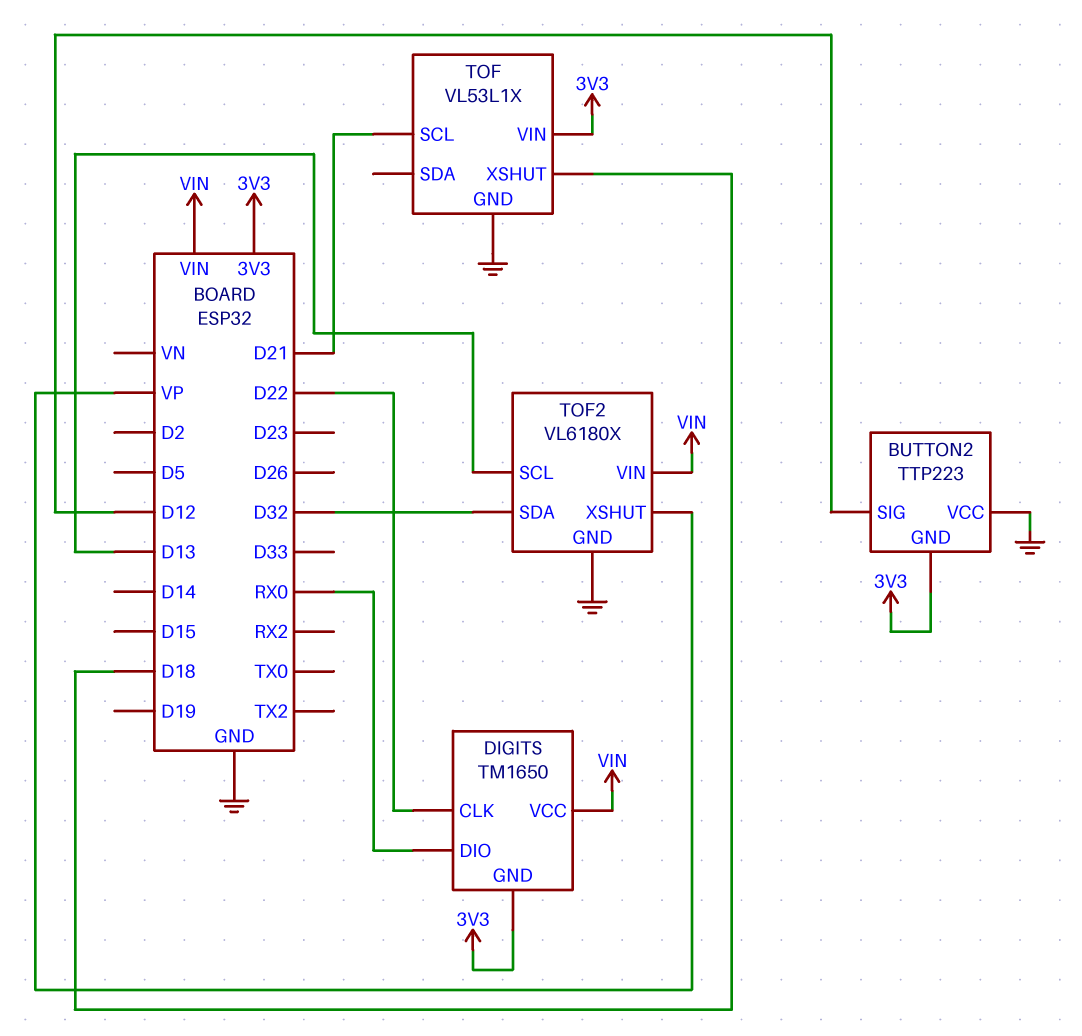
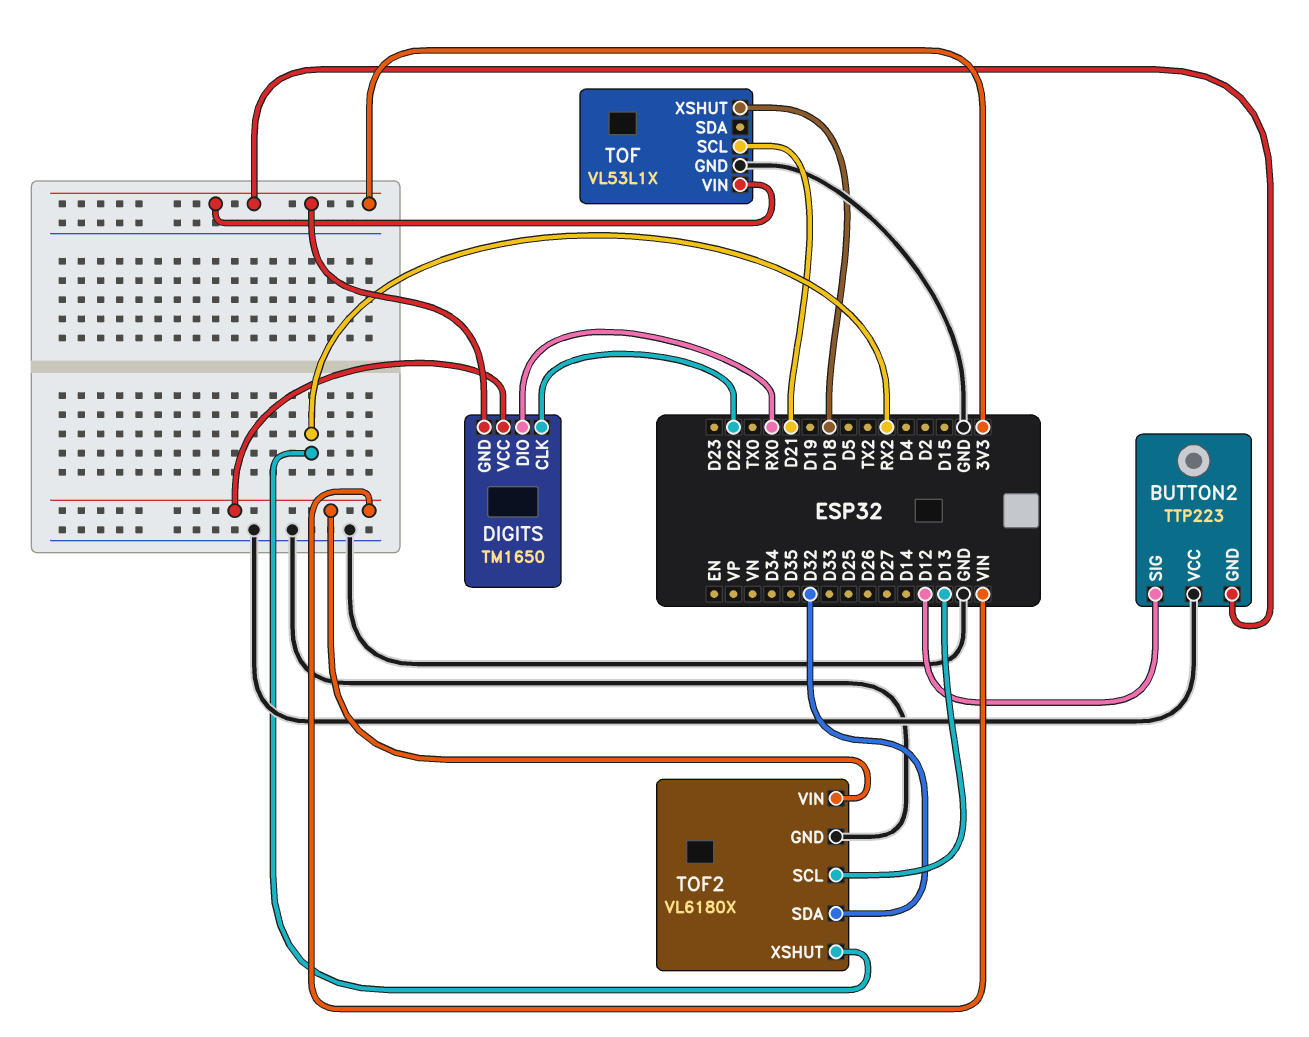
TOF2 pin XSHUT: VP -> RX2

